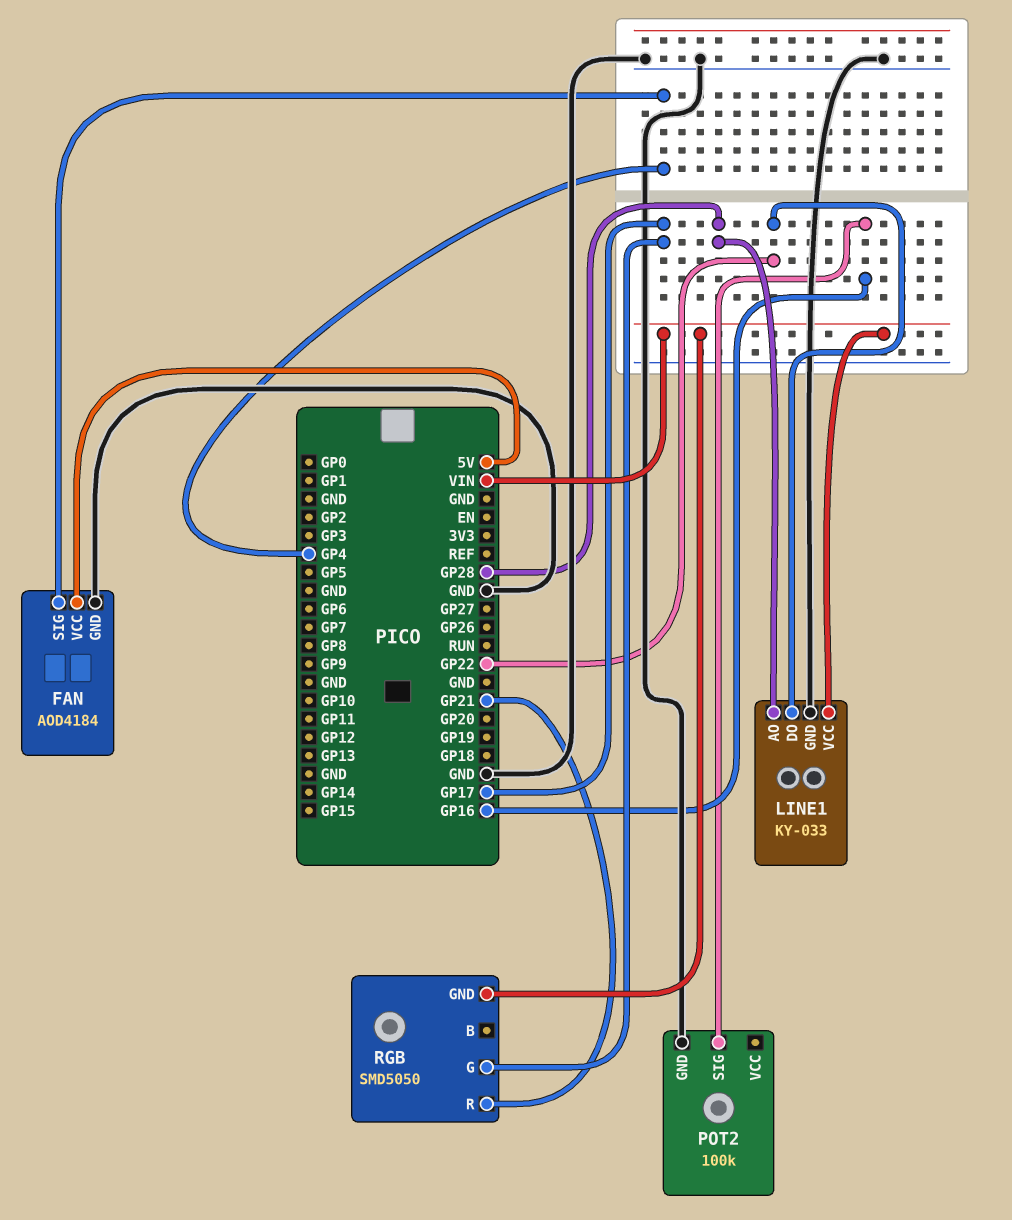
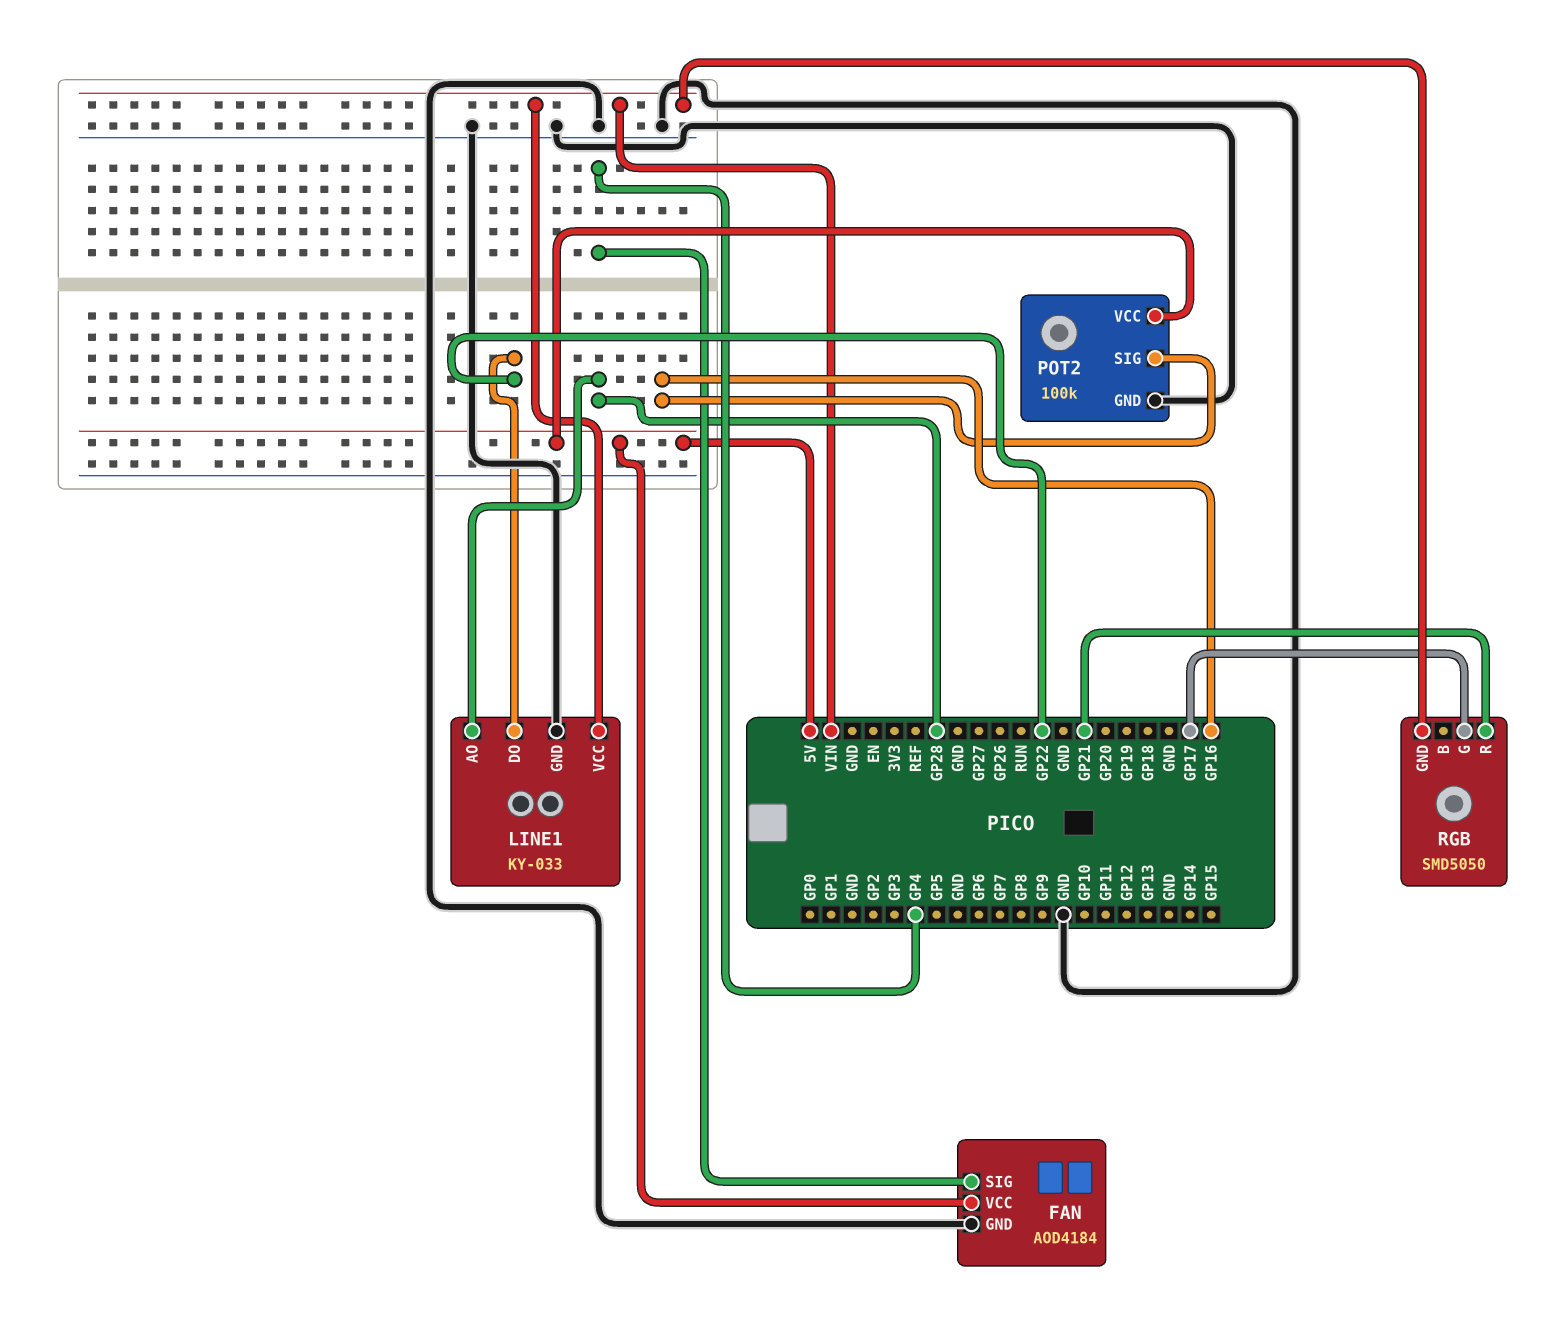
POT2 pin VCC: none -> 5V

